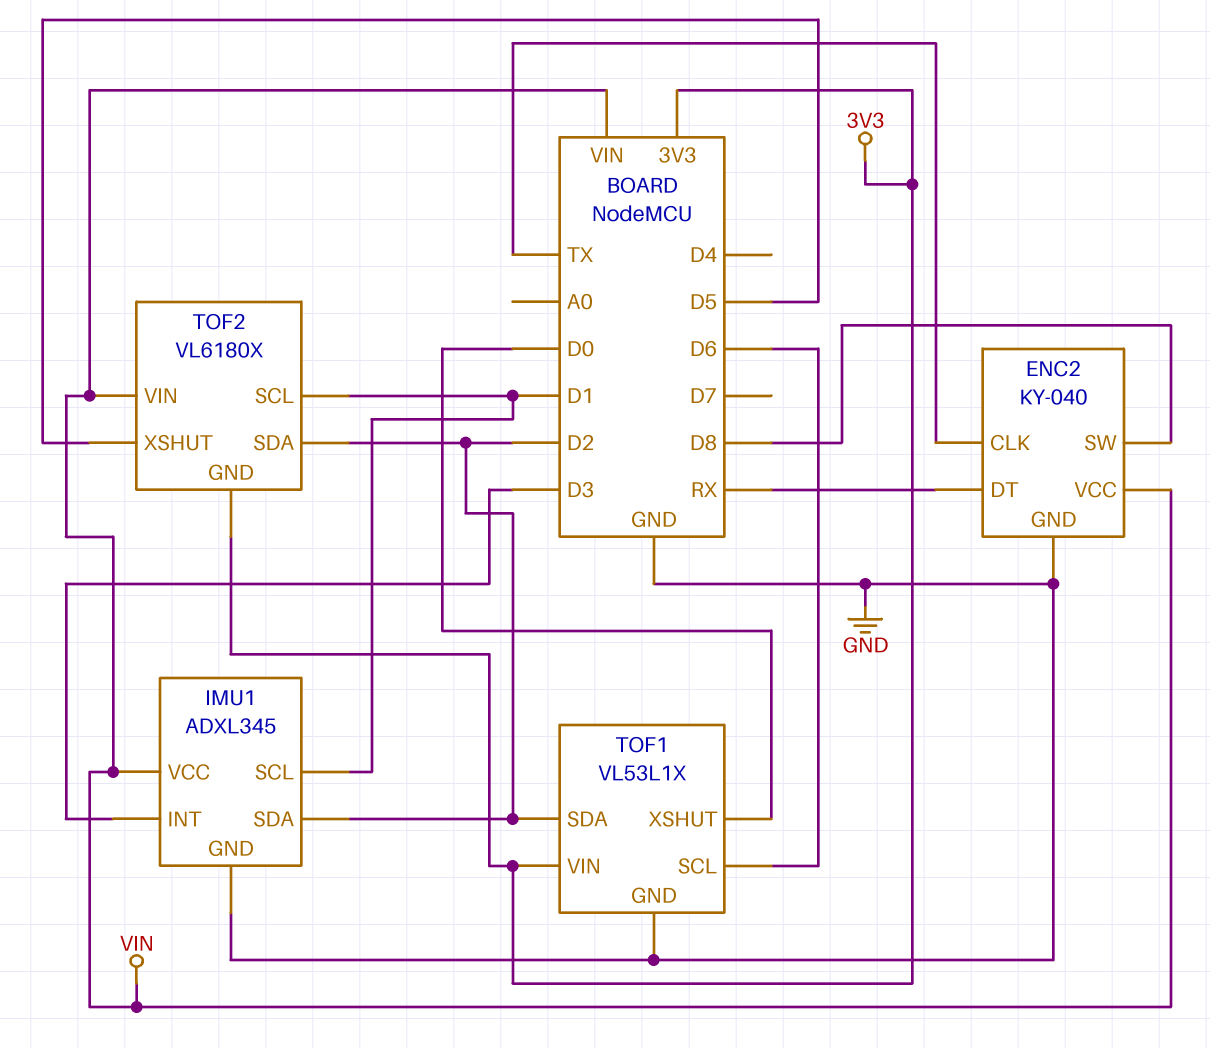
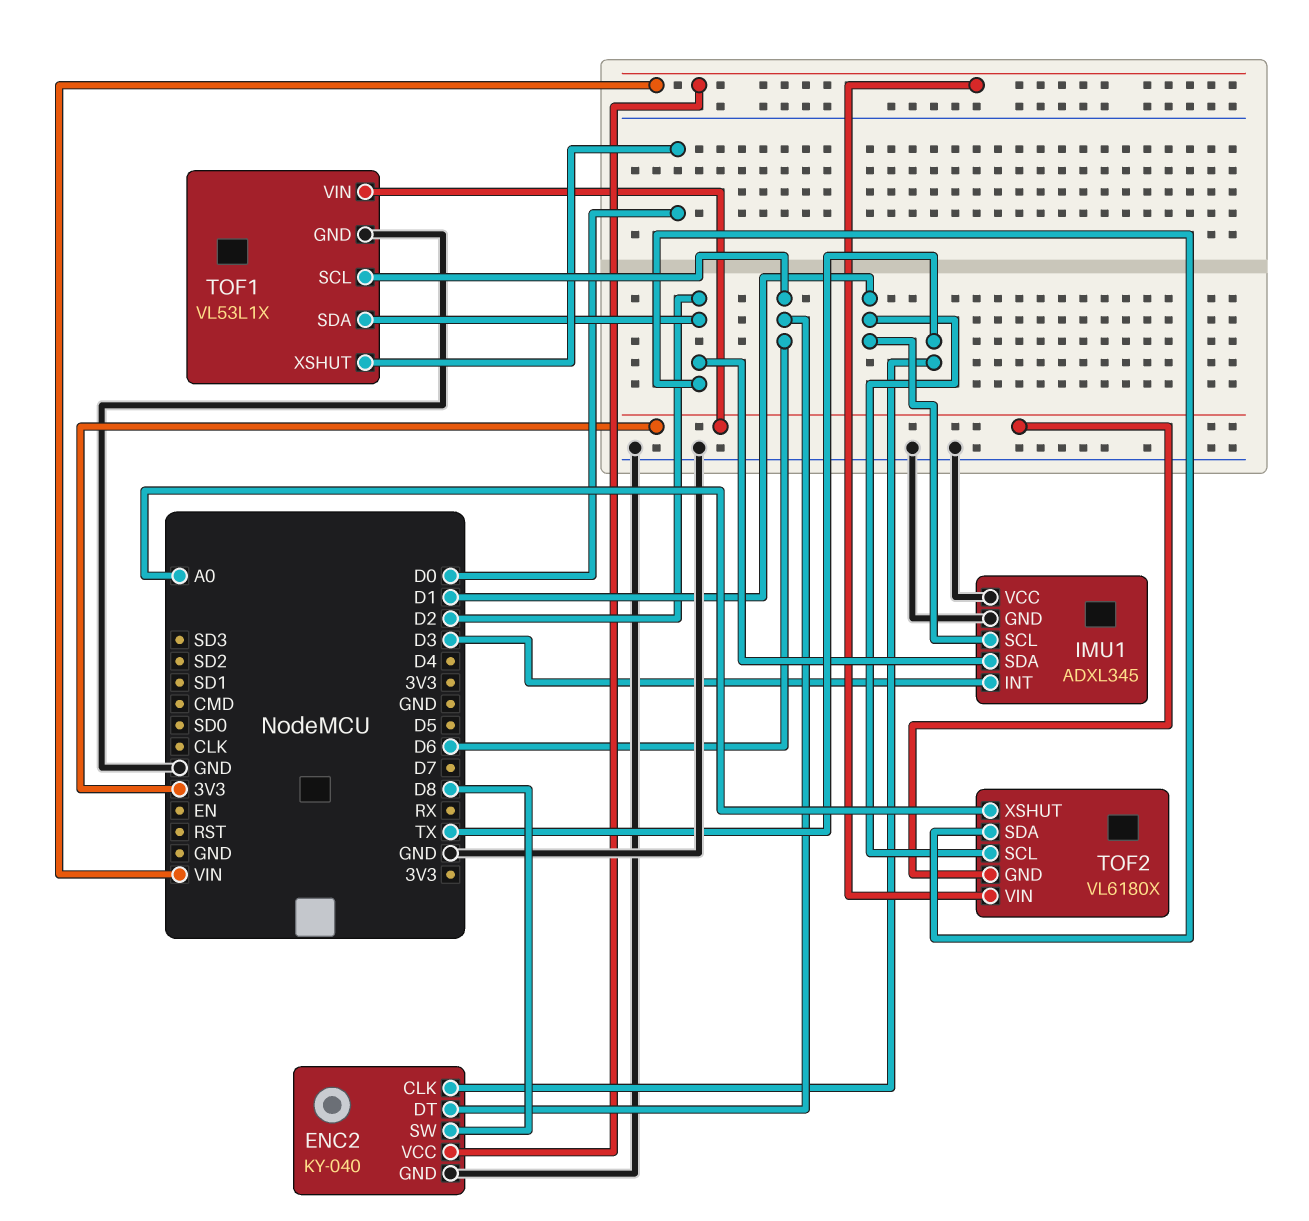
ENC2 pin DT: RX -> D6
IMU1 pin VCC: VIN -> GND
TOF2 pin XSHUT: D5 -> A0

